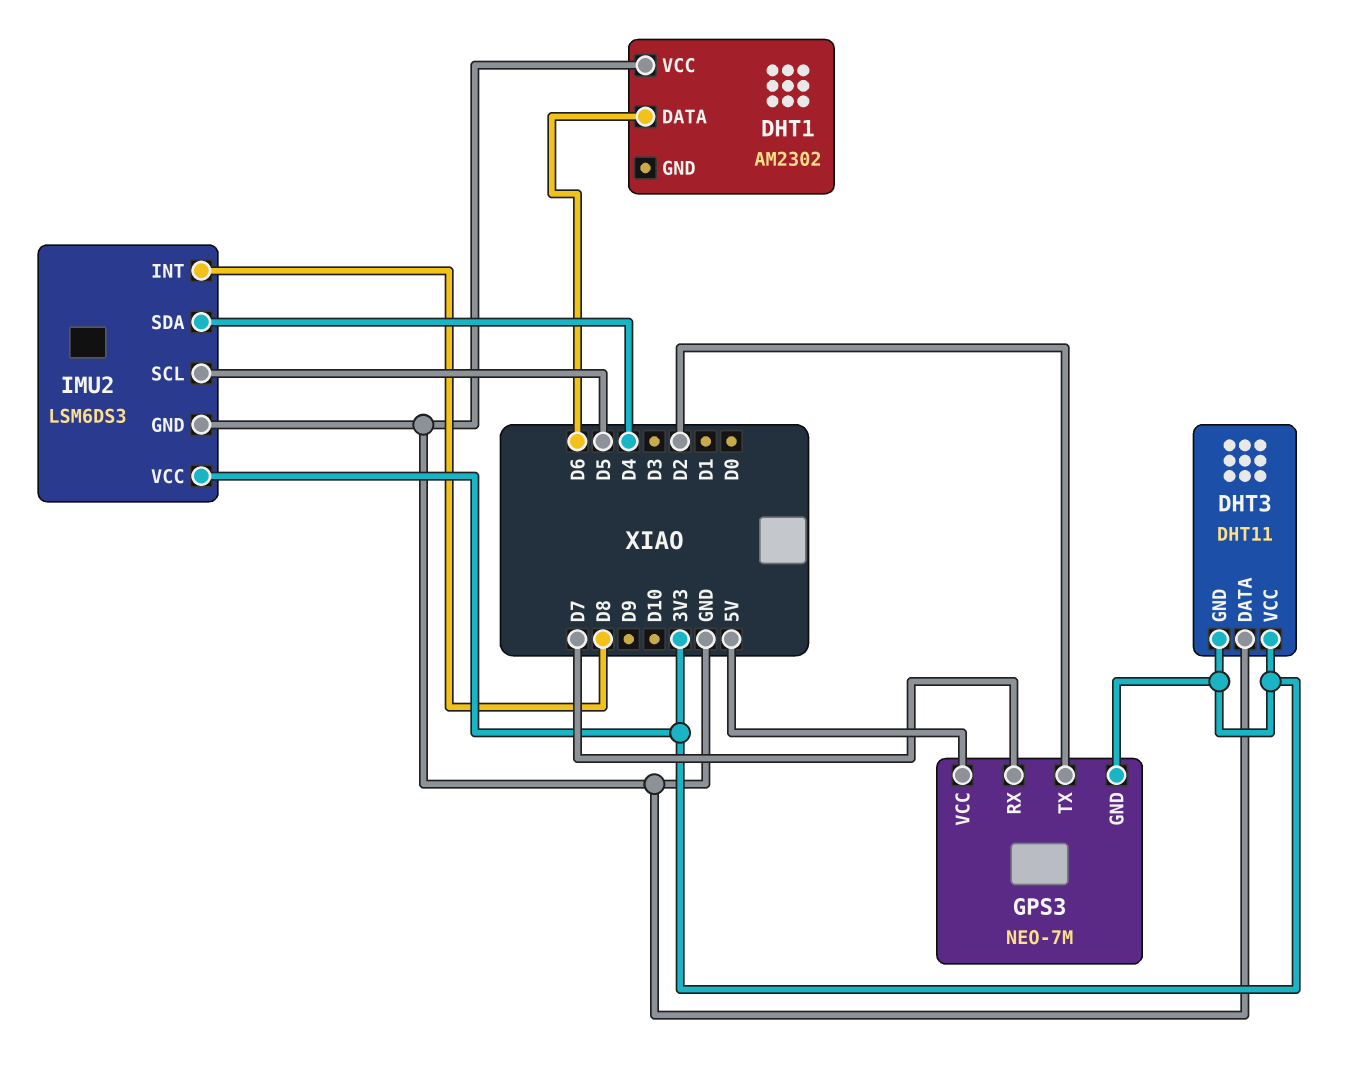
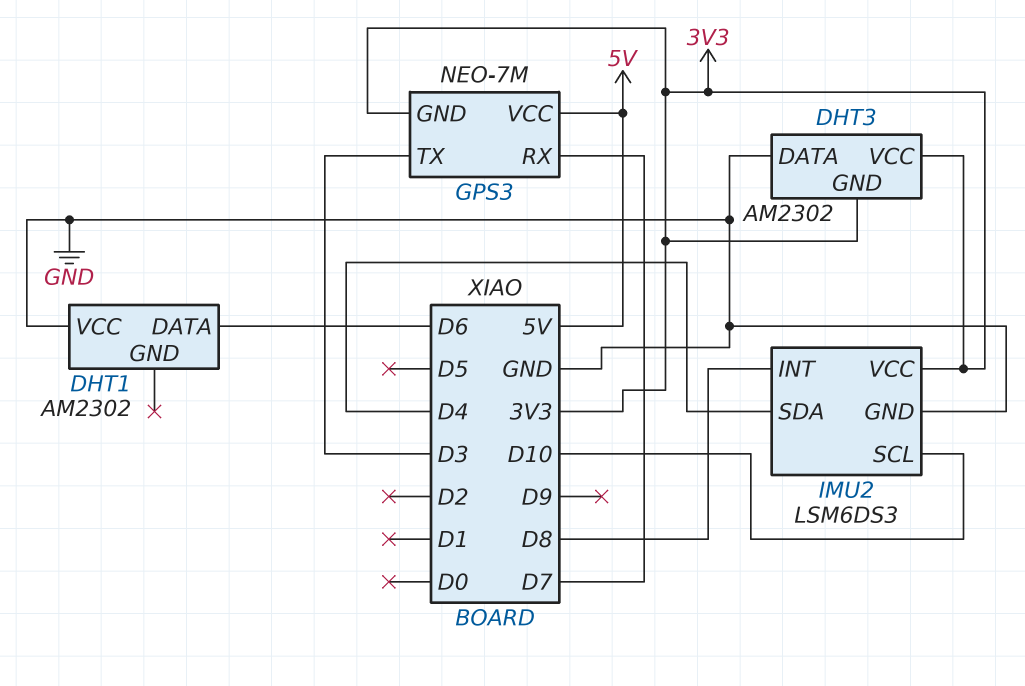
DHT3: DHT11 -> AM2302
GPS3 pin TX: D2 -> D3
IMU2 pin SCL: D5 -> D10

